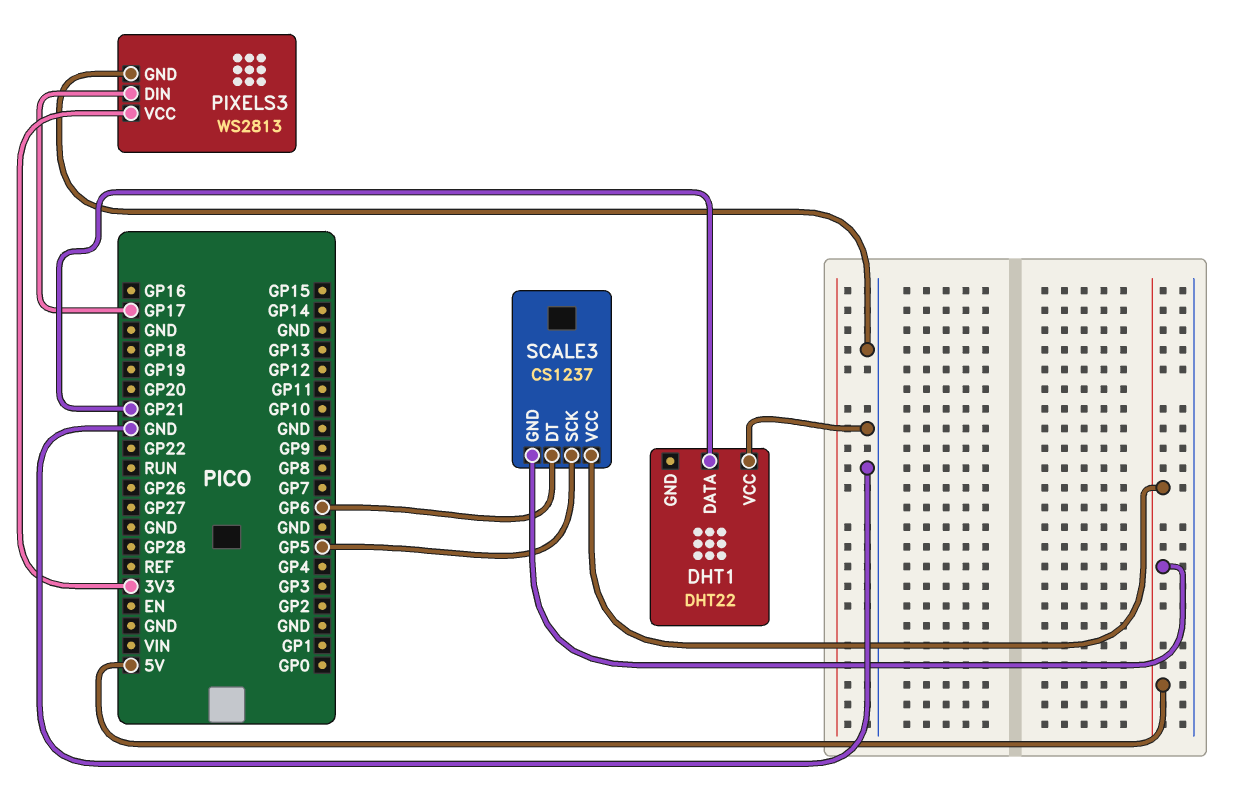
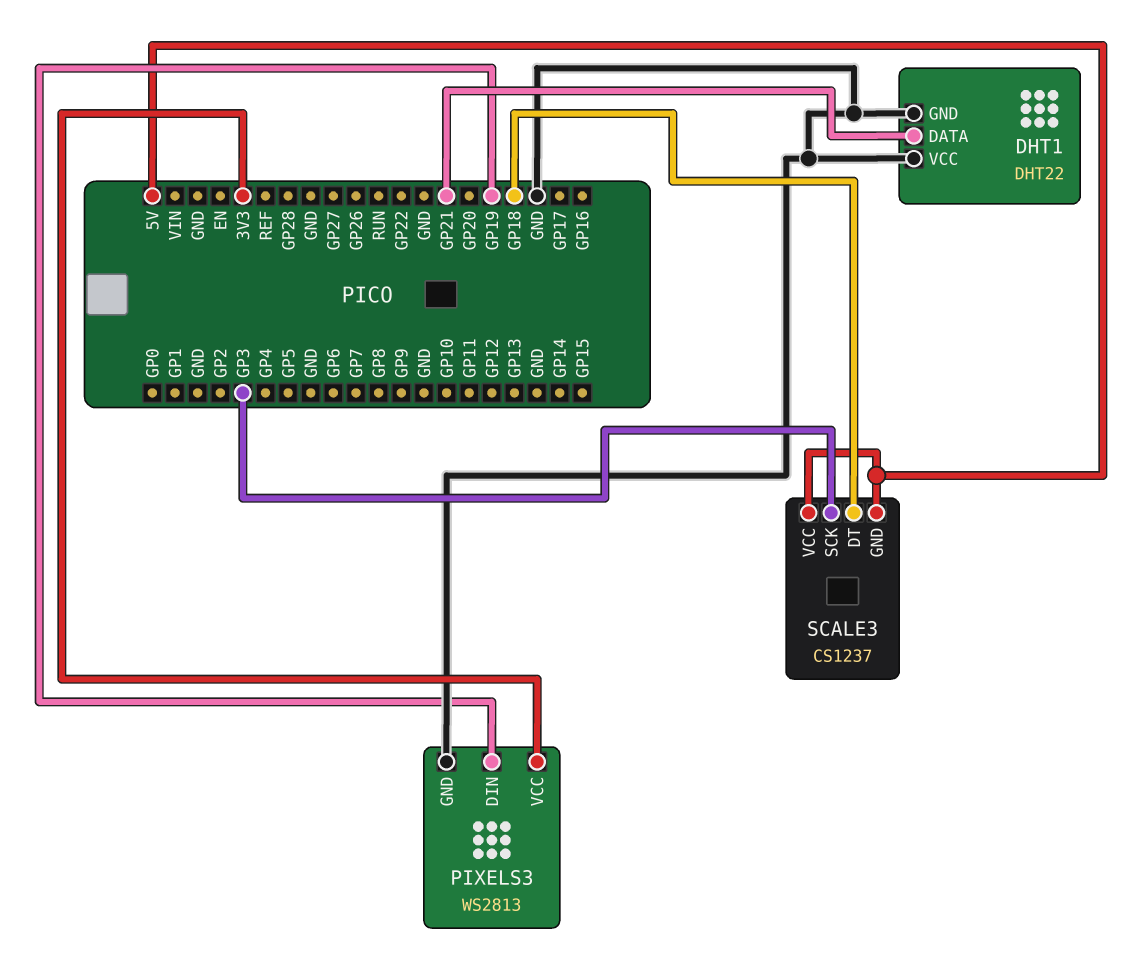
DHT1 pin GND: none -> GND
PIXELS3 pin DIN: GP17 -> GP19
SCALE3 pin DT: GP6 -> GP18
SCALE3 pin SCK: GP5 -> GP3

